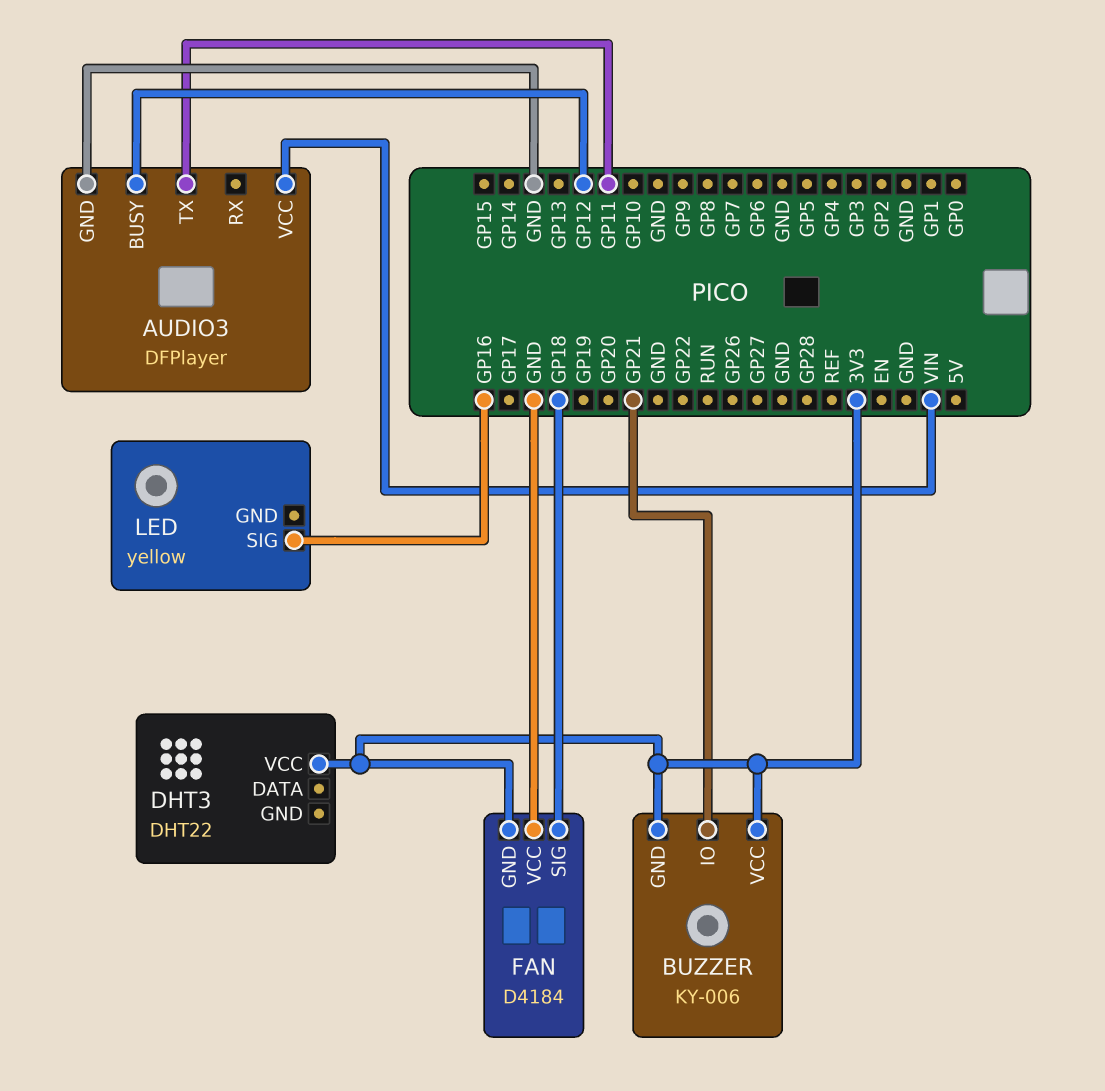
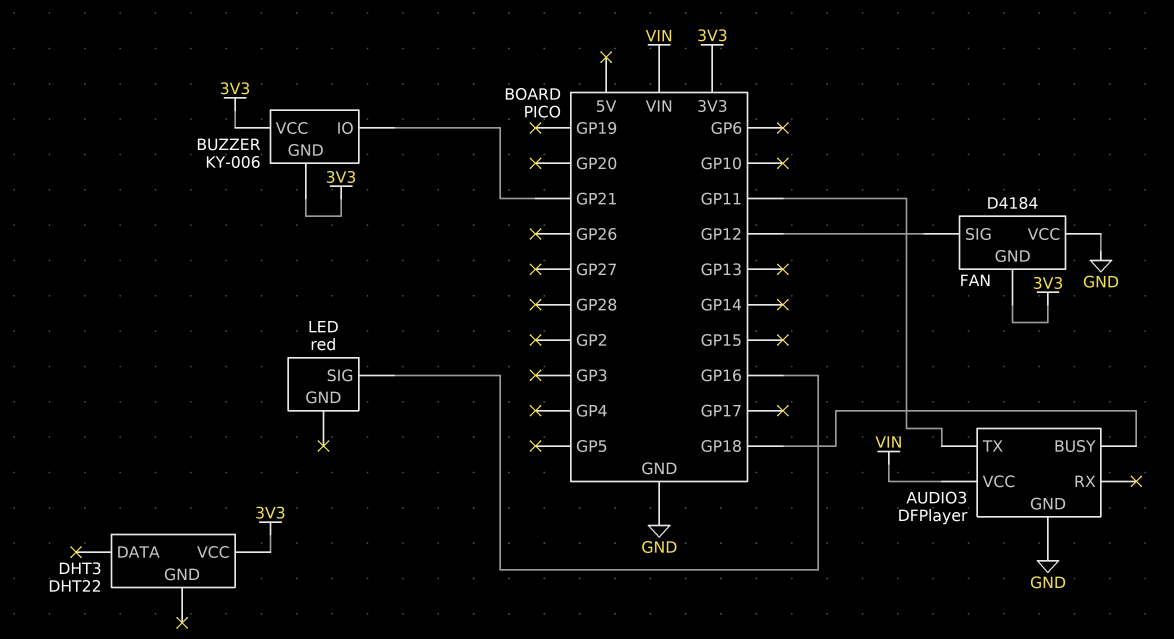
AUDIO3 pin BUSY: GP12 -> GP18
FAN pin SIG: GP18 -> GP12
LED: yellow -> red

